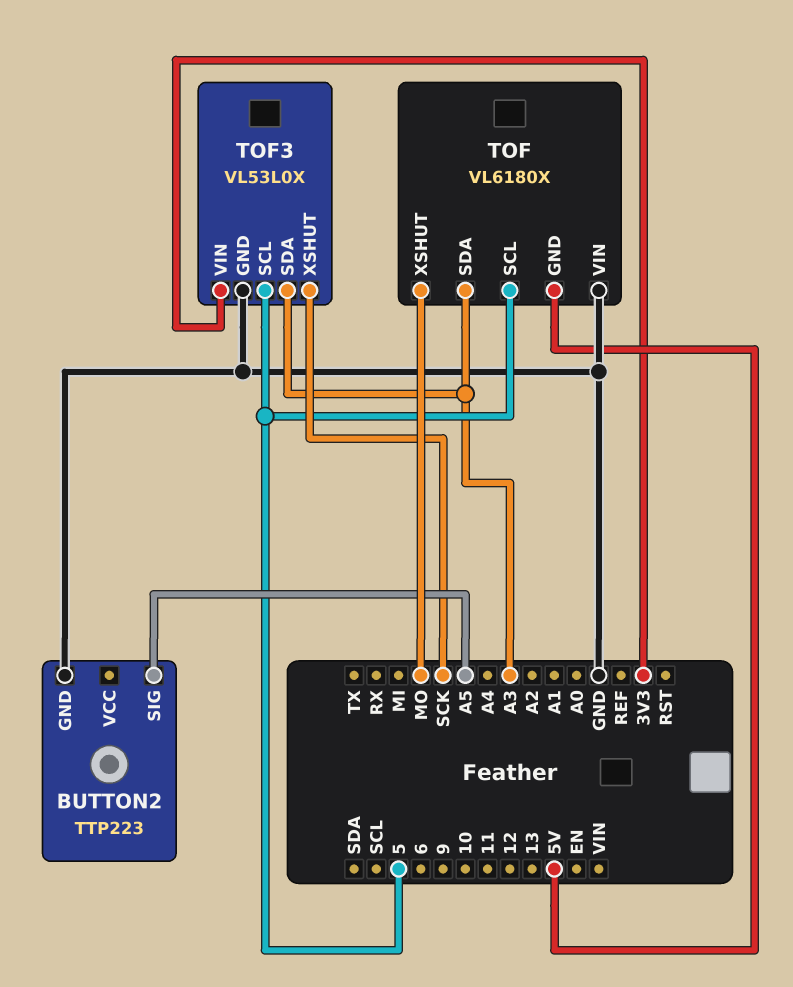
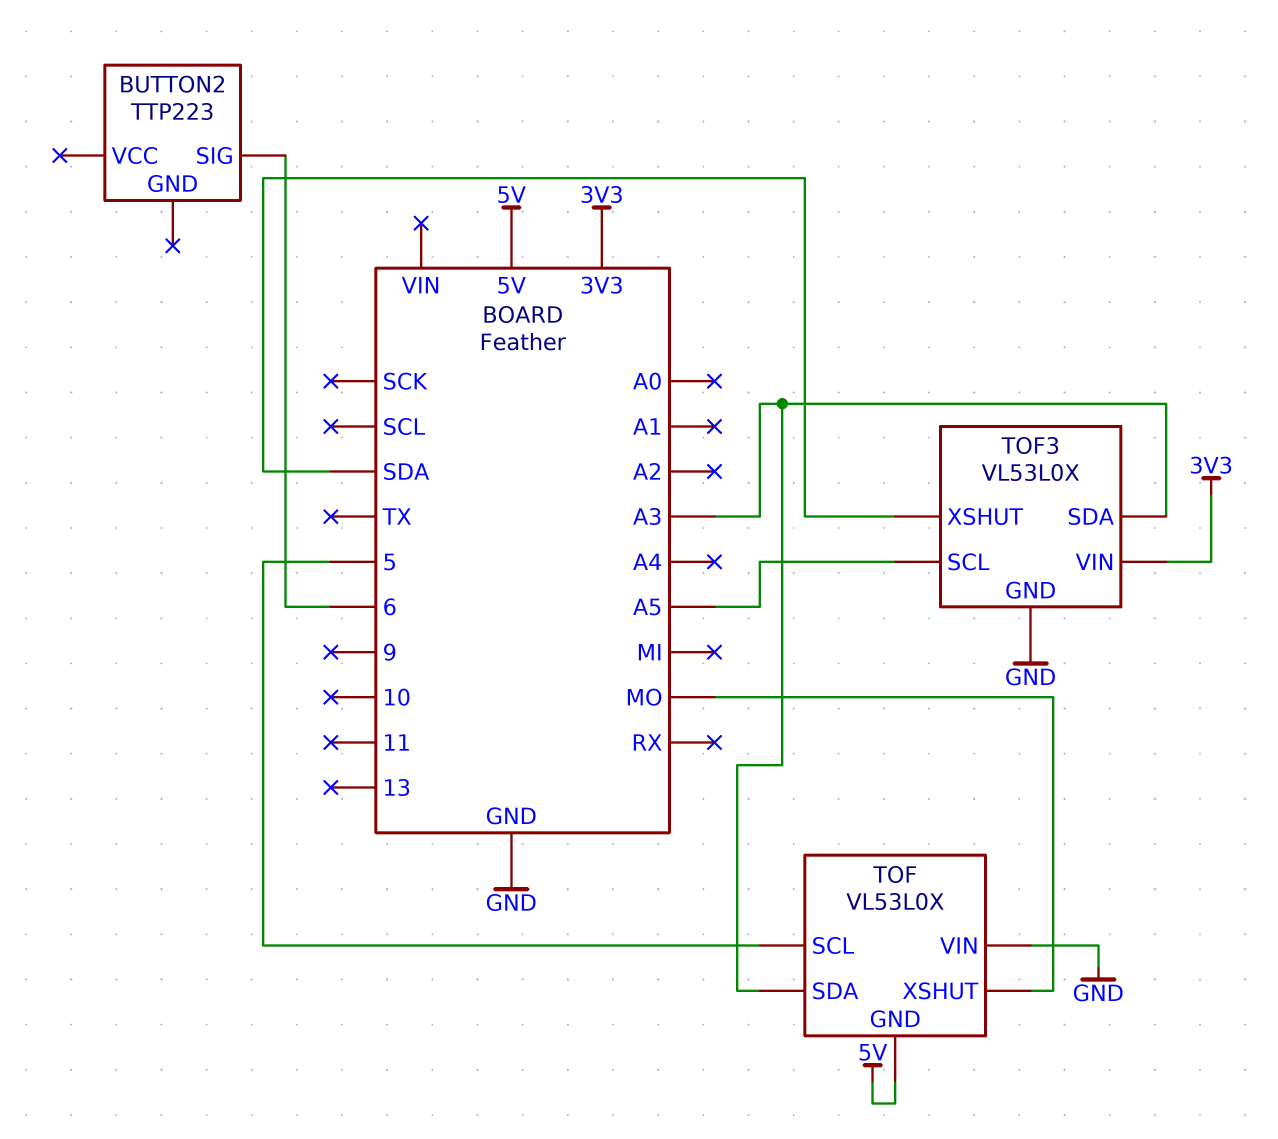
BUTTON2 pin GND: GND -> none
BUTTON2 pin SIG: A5 -> 6
TOF: VL6180X -> VL53L0X
TOF3 pin SCL: 5 -> A5
TOF3 pin XSHUT: SCK -> SDA

